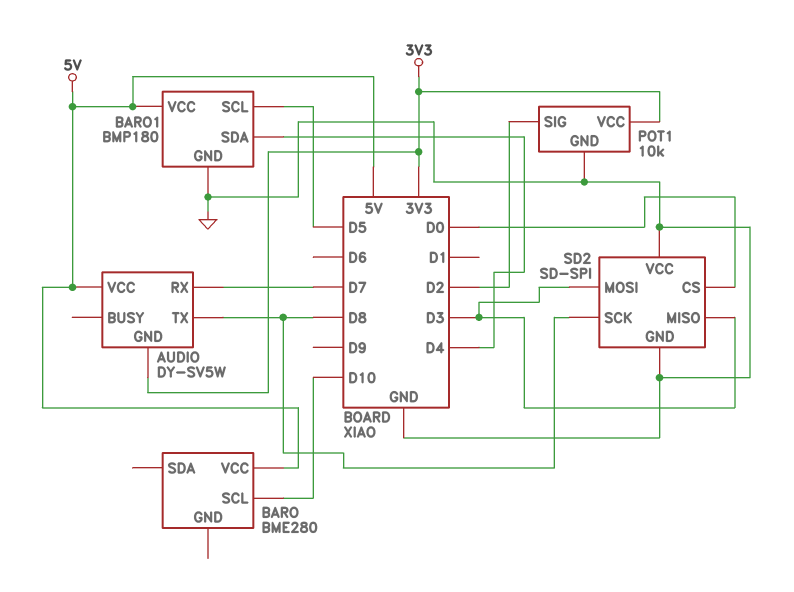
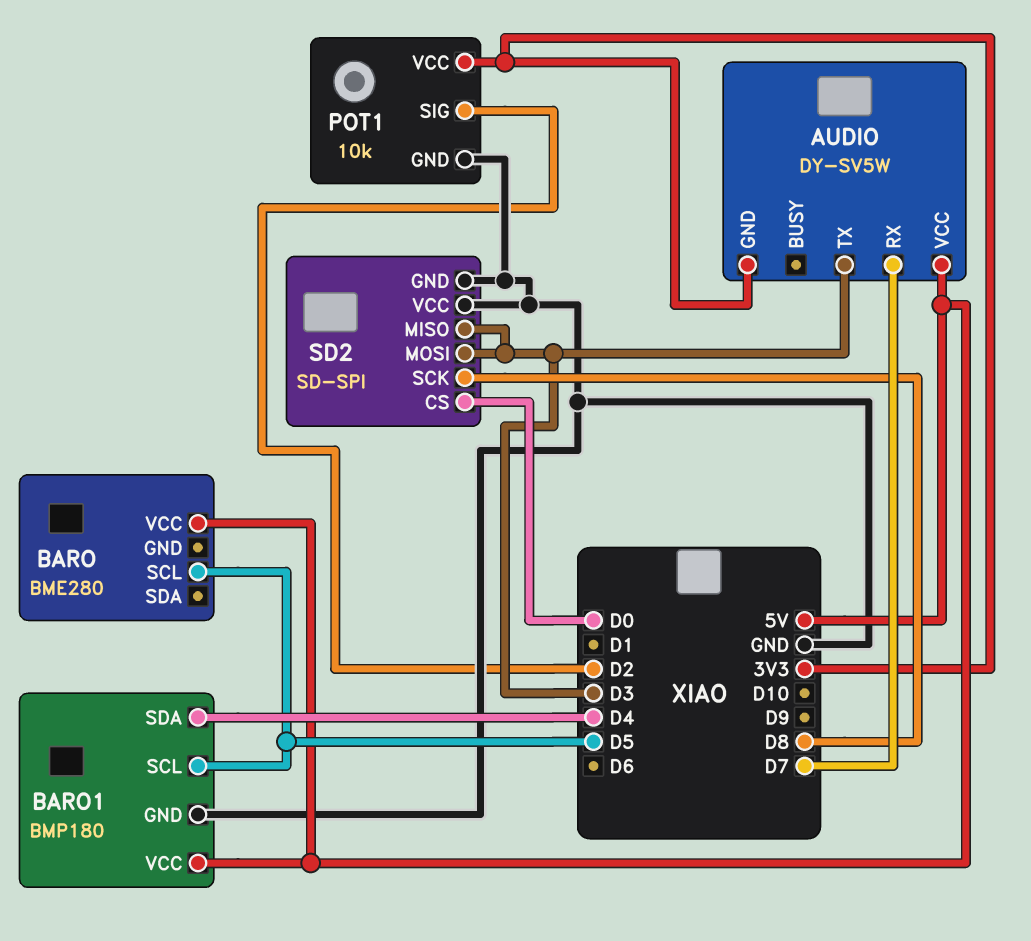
AUDIO pin TX: D8 -> D3
BARO pin SCL: D10 -> D5

